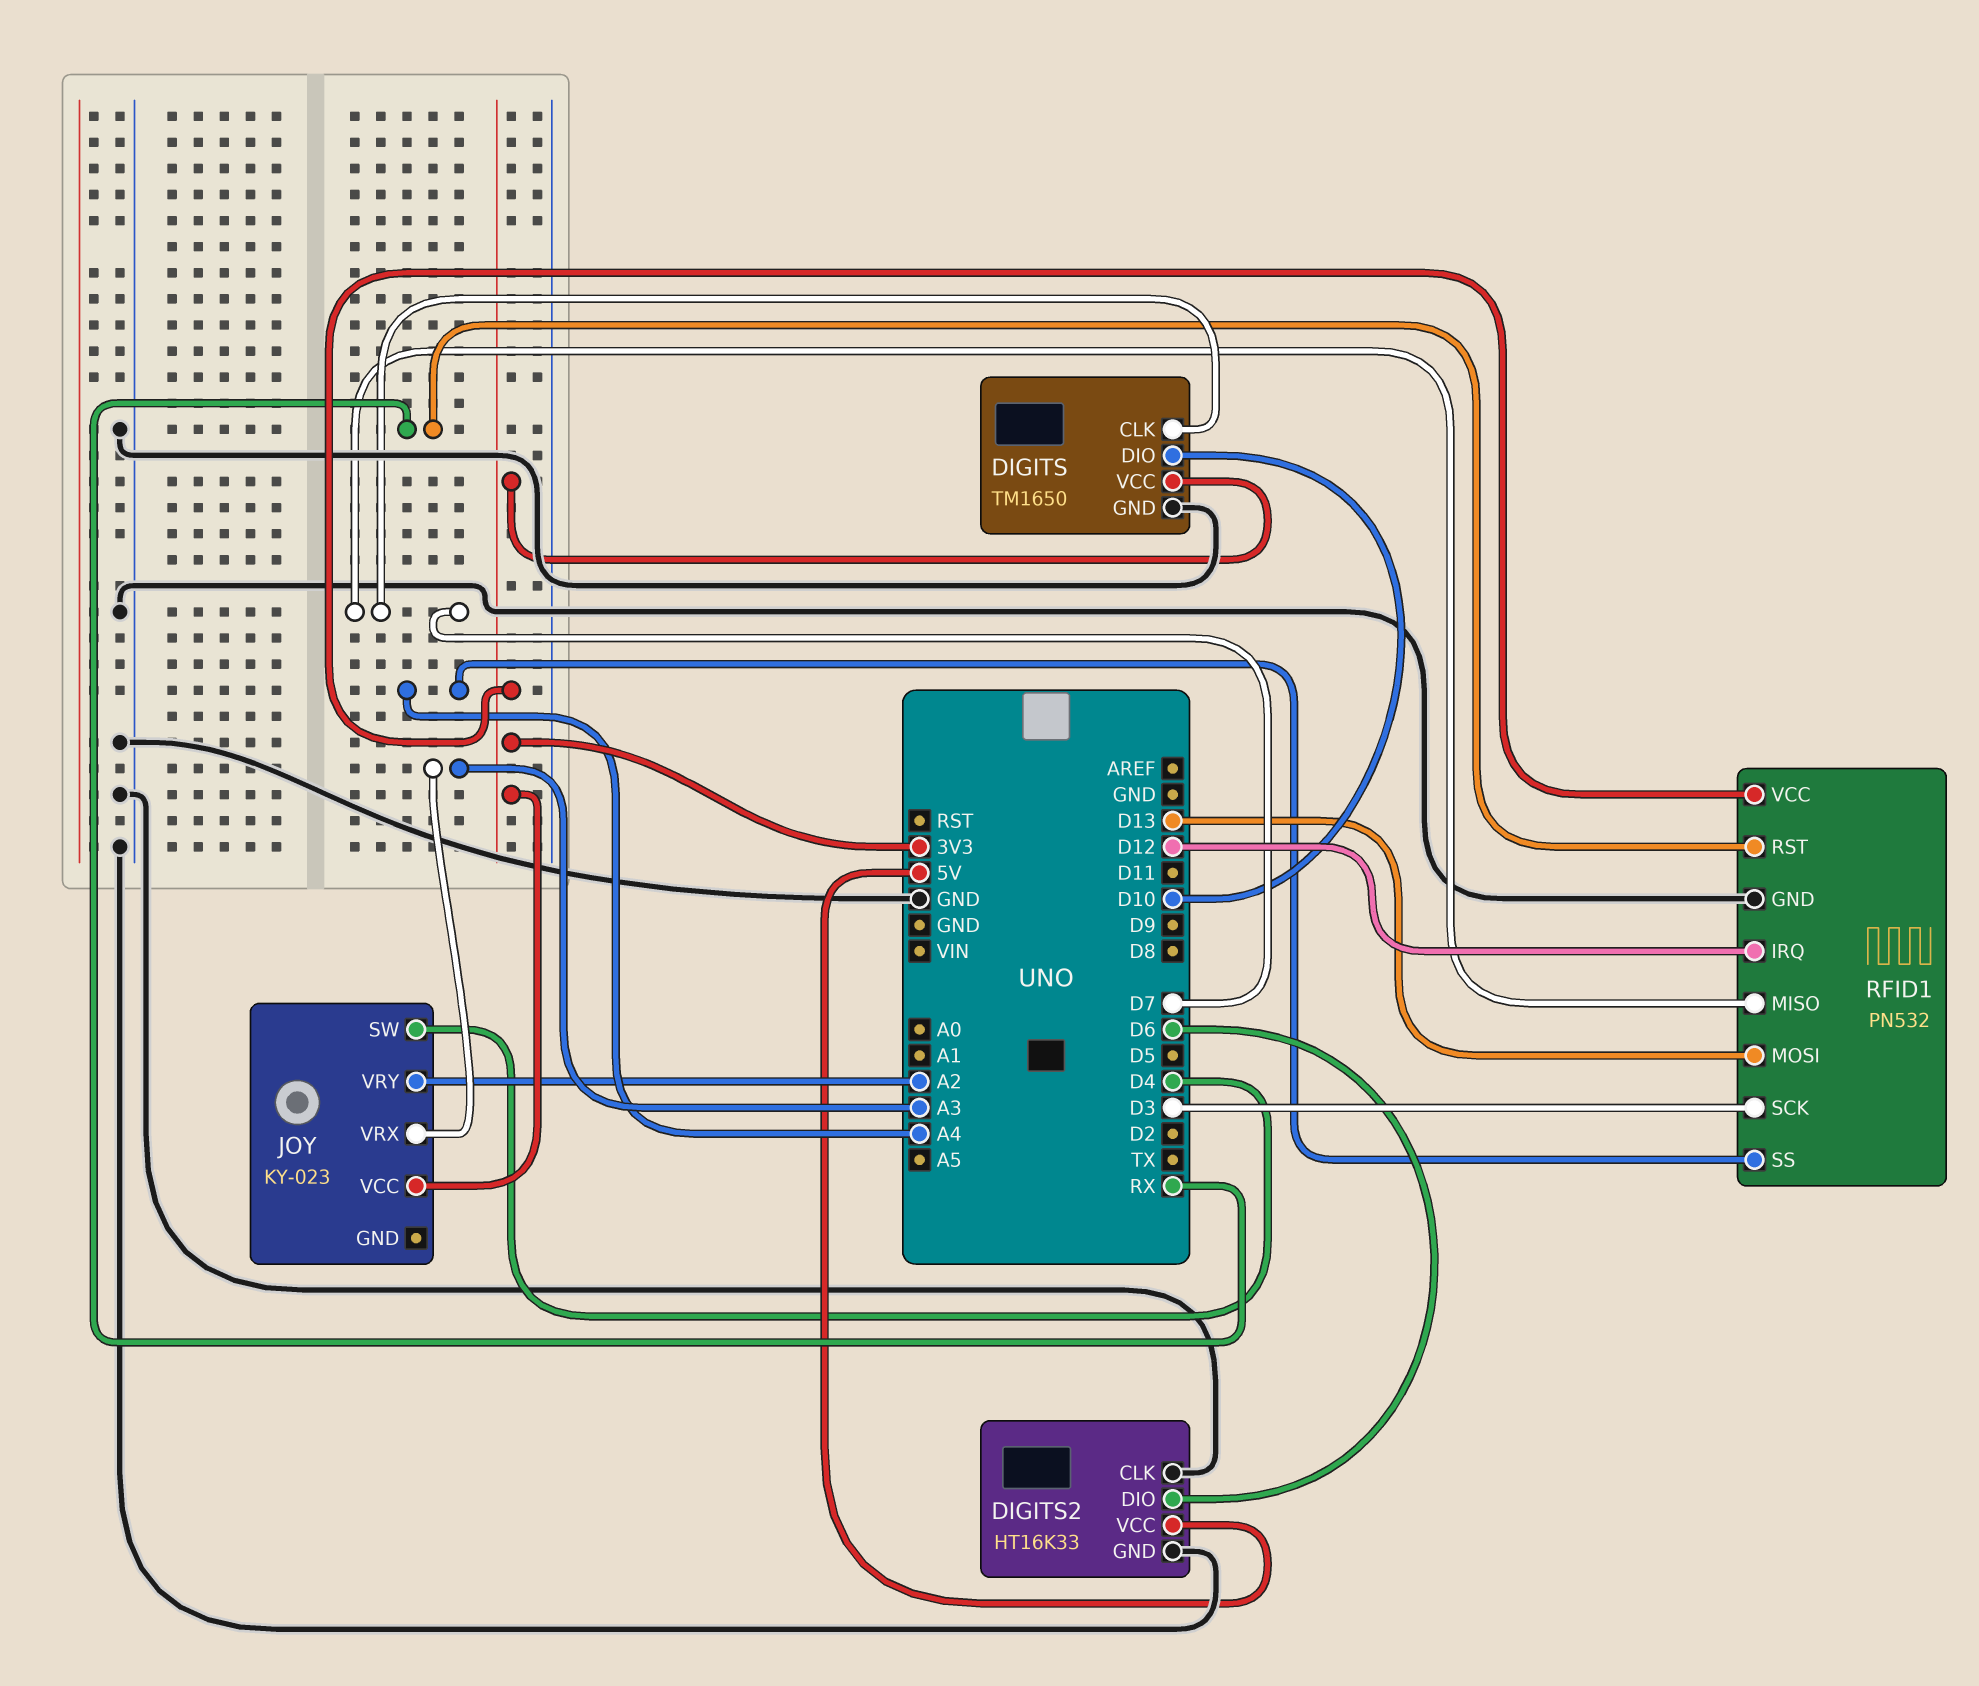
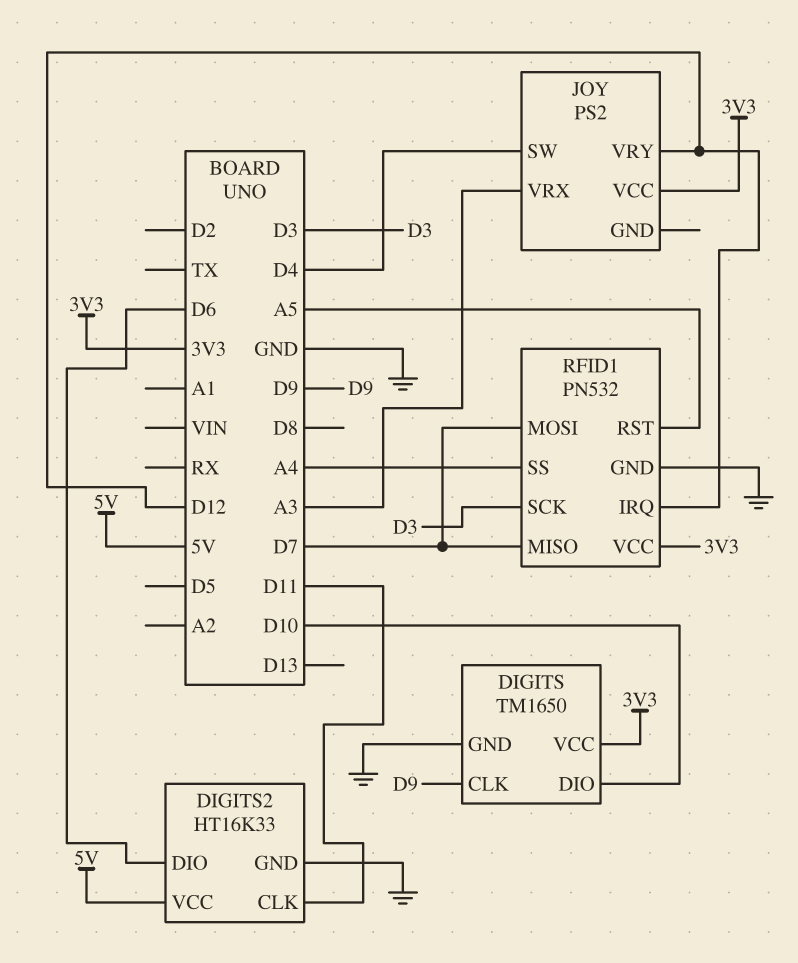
DIGITS pin CLK: D7 -> D9
DIGITS2 pin CLK: GND -> D11
JOY: KY-023 -> PS2
JOY pin VRY: A2 -> D12
RFID1 pin MOSI: D13 -> D7
RFID1 pin RST: RX -> A5

